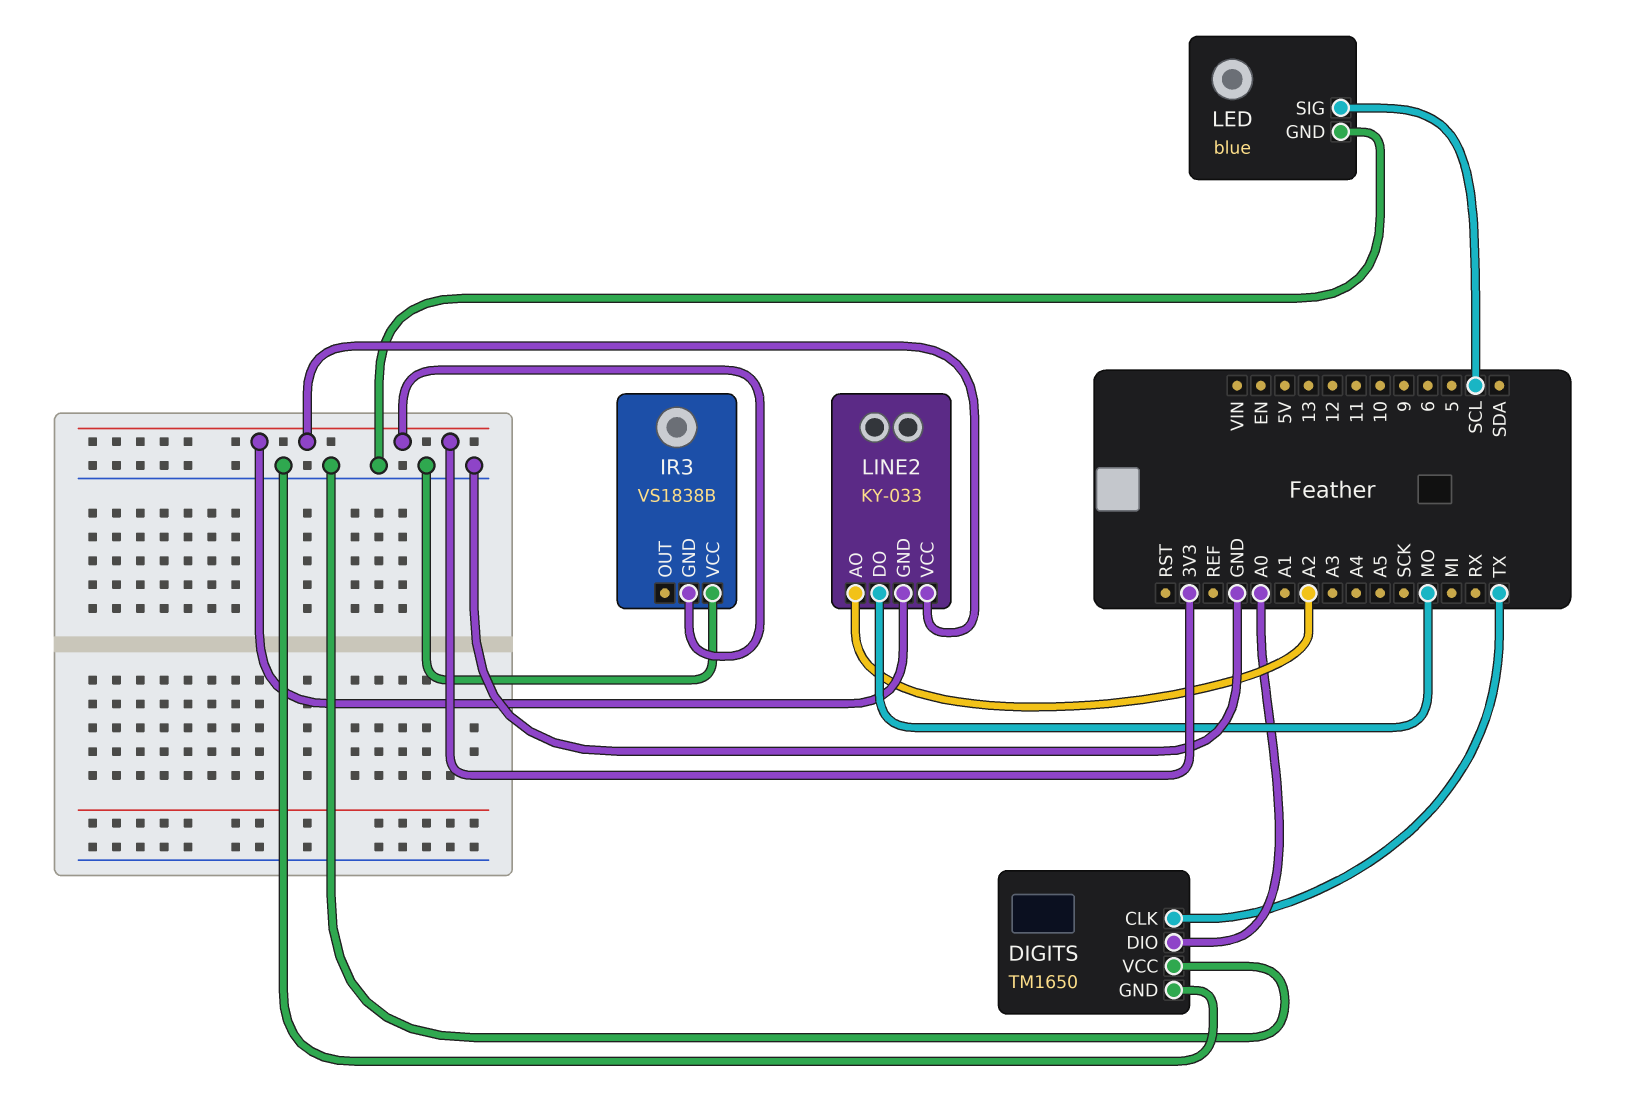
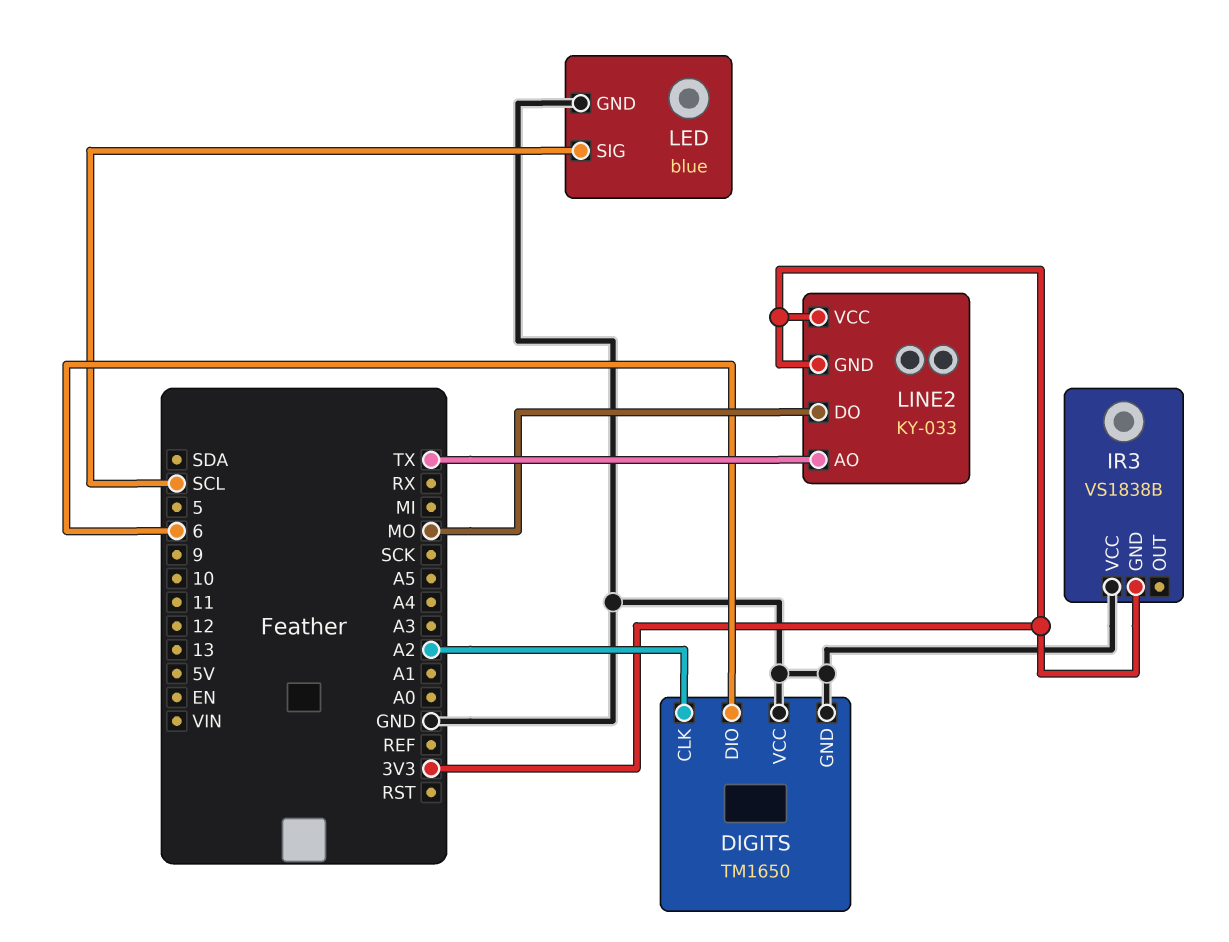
DIGITS pin CLK: TX -> A2
DIGITS pin DIO: A0 -> 6
LINE2 pin AO: A2 -> TX

